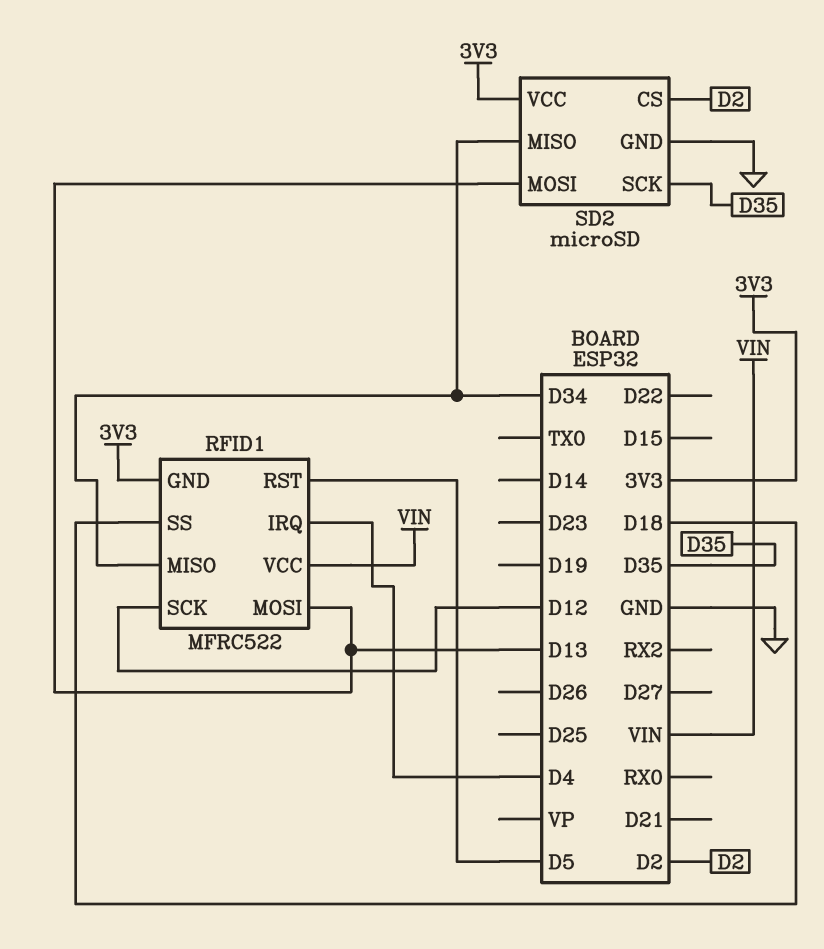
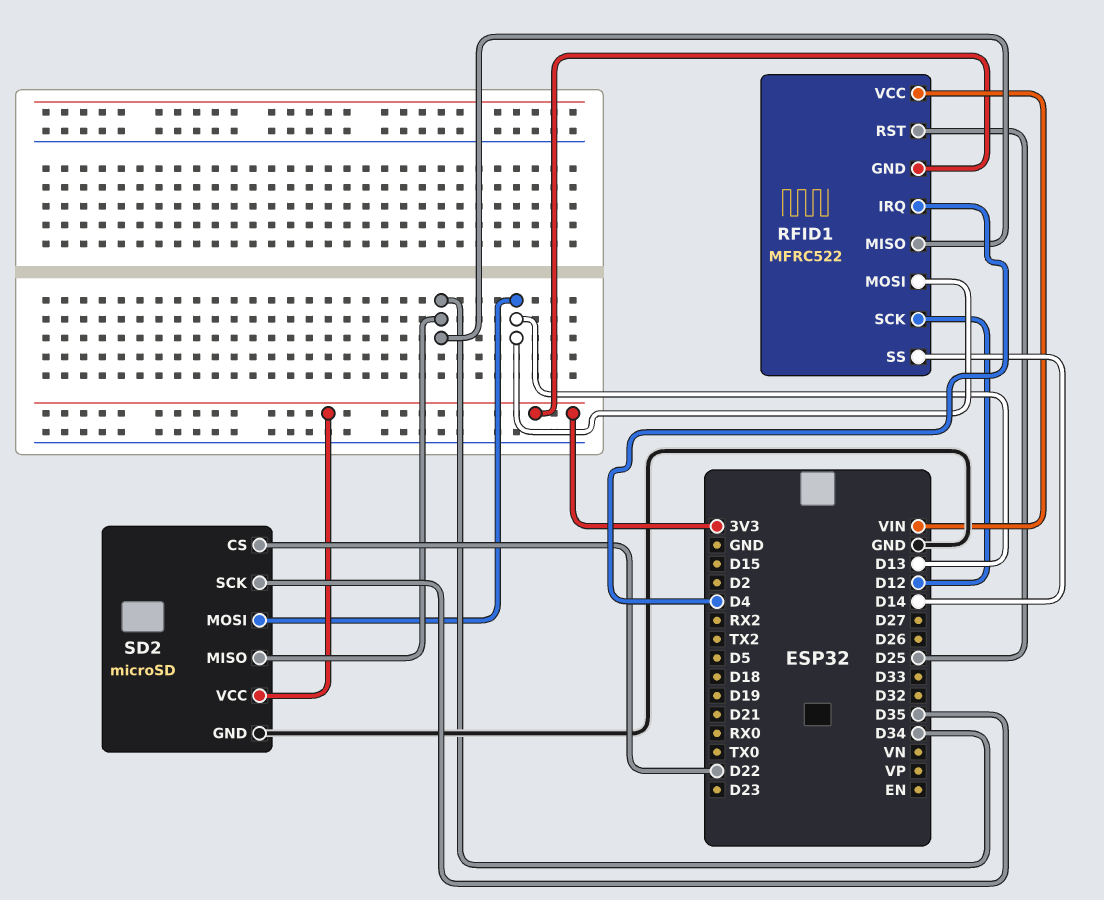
RFID1 pin RST: D5 -> D25
RFID1 pin SS: D18 -> D14
SD2 pin CS: D2 -> D22

